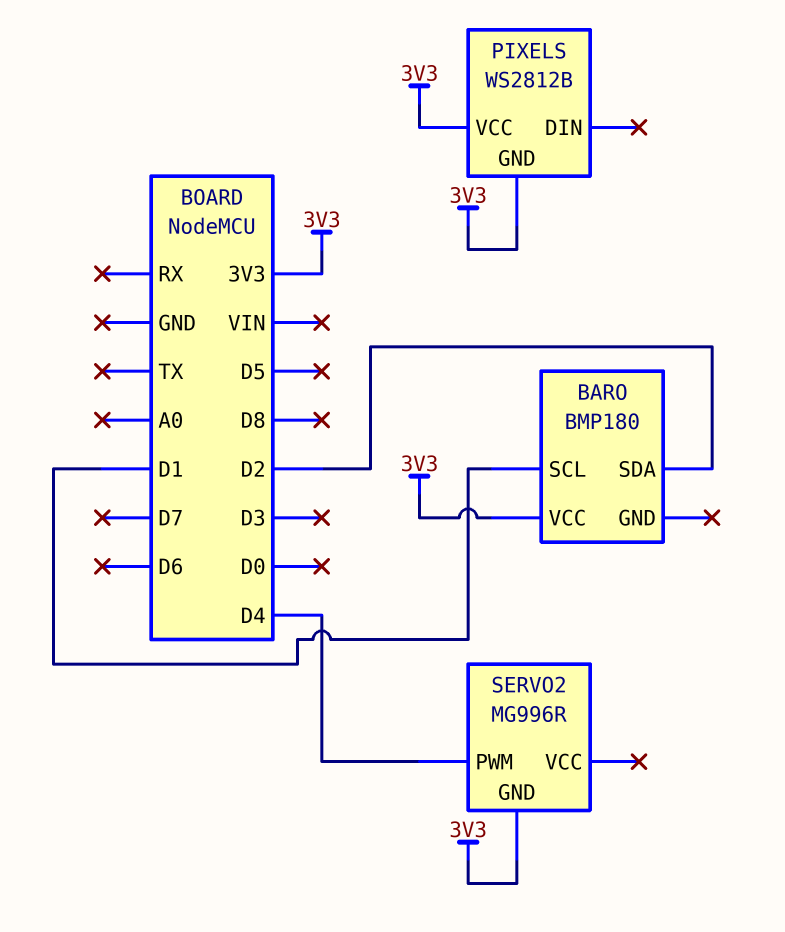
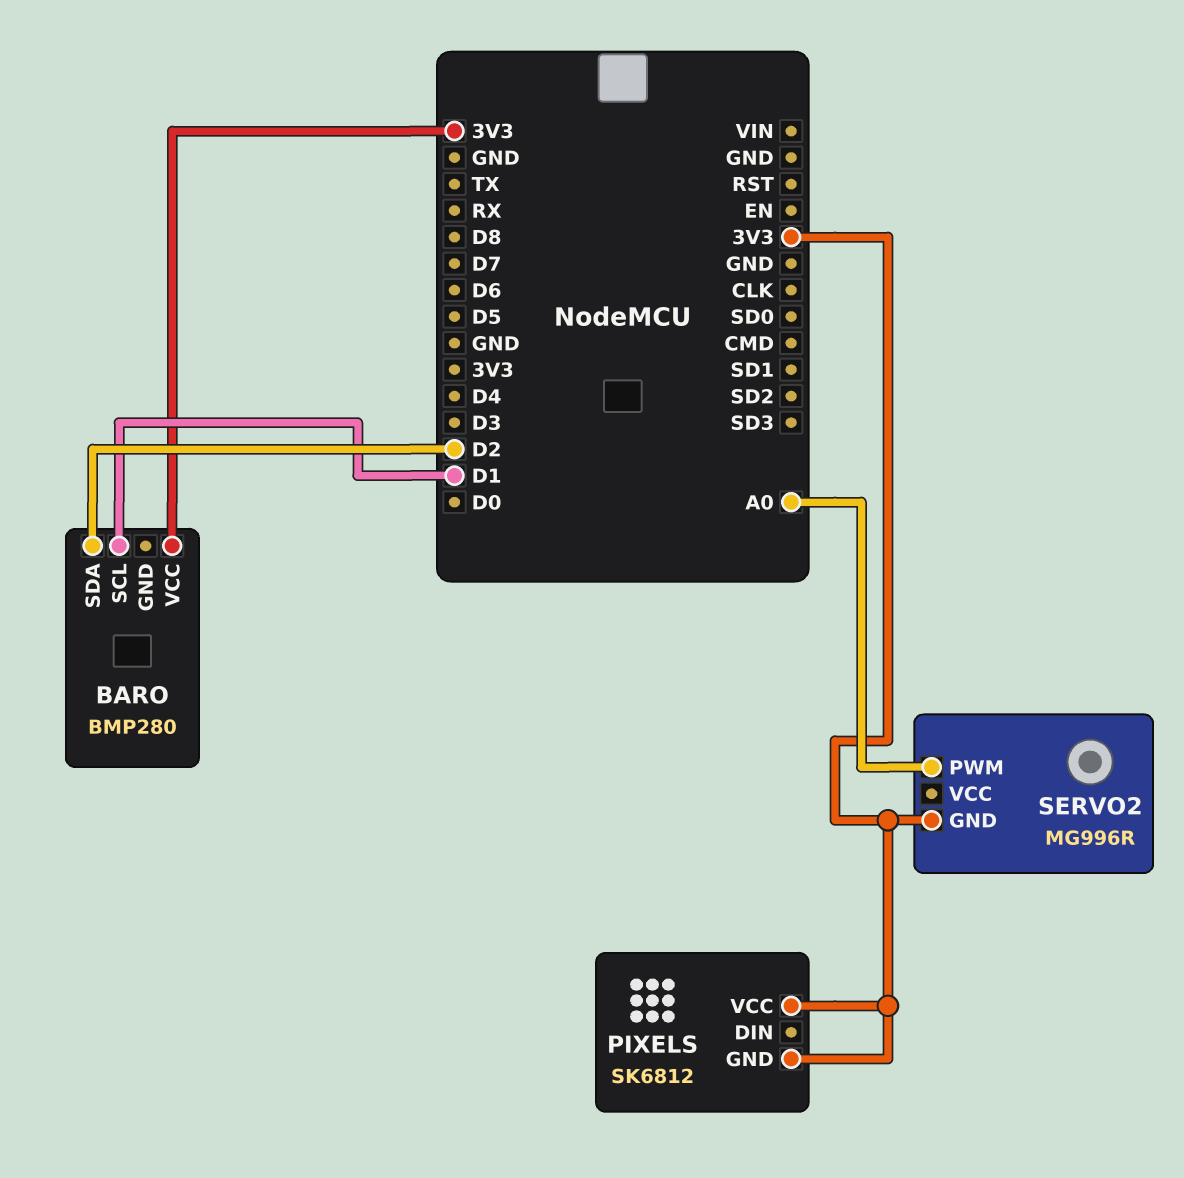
BARO: BMP180 -> BMP280
PIXELS: WS2812B -> SK6812
SERVO2 pin PWM: D4 -> A0

